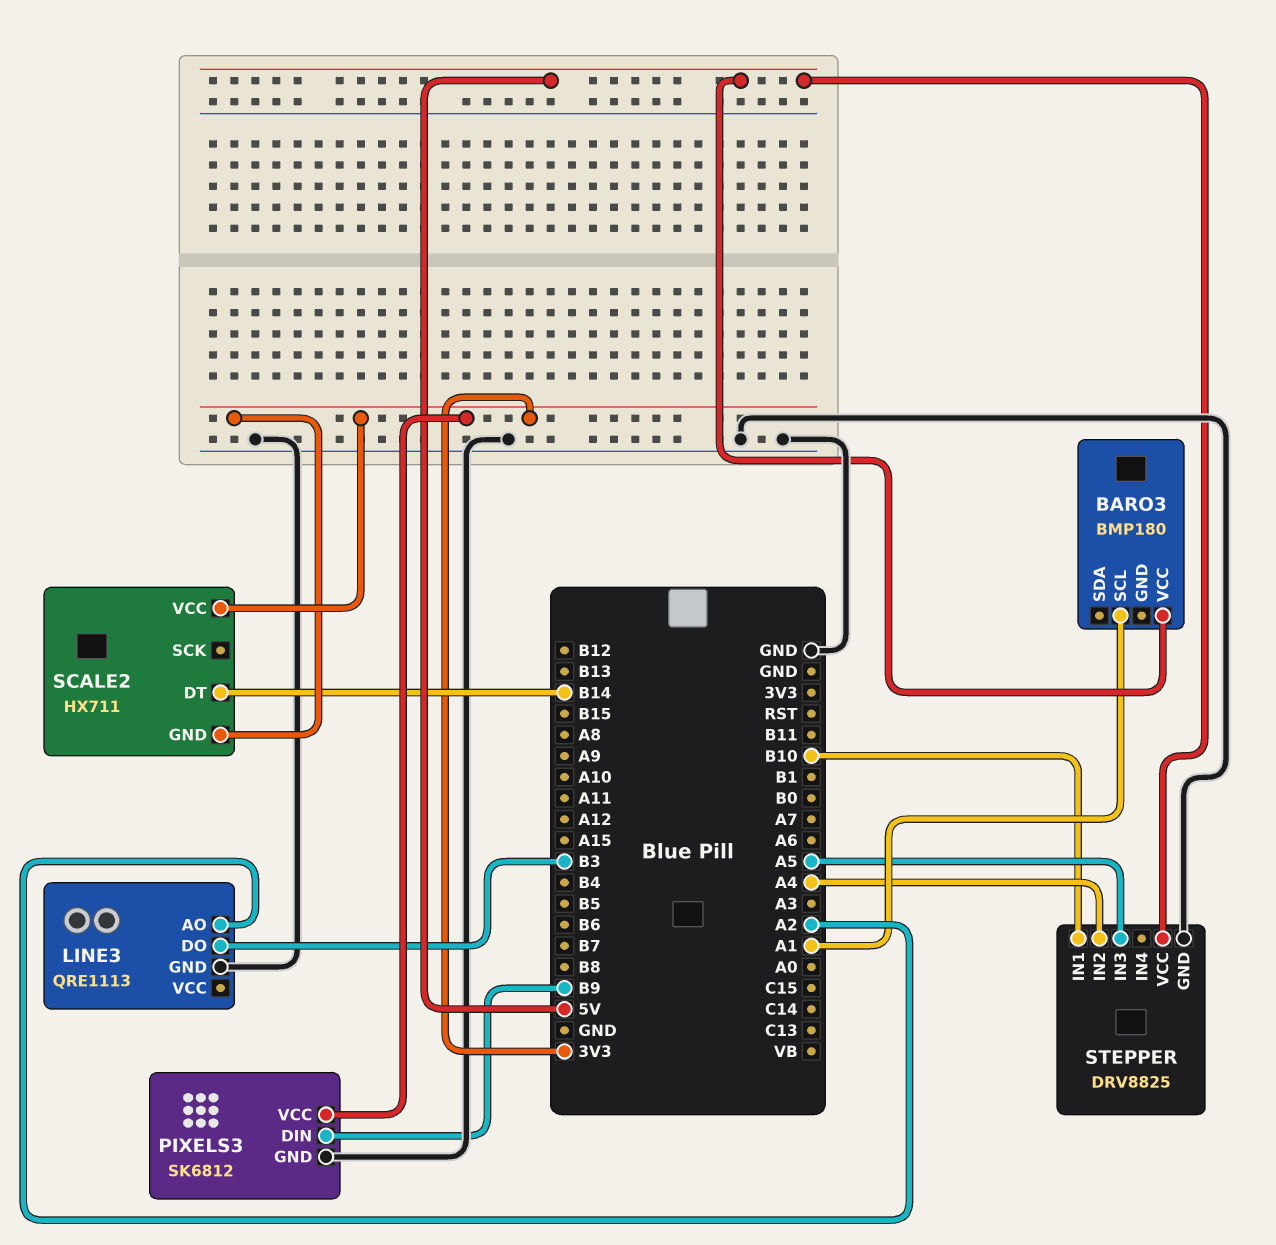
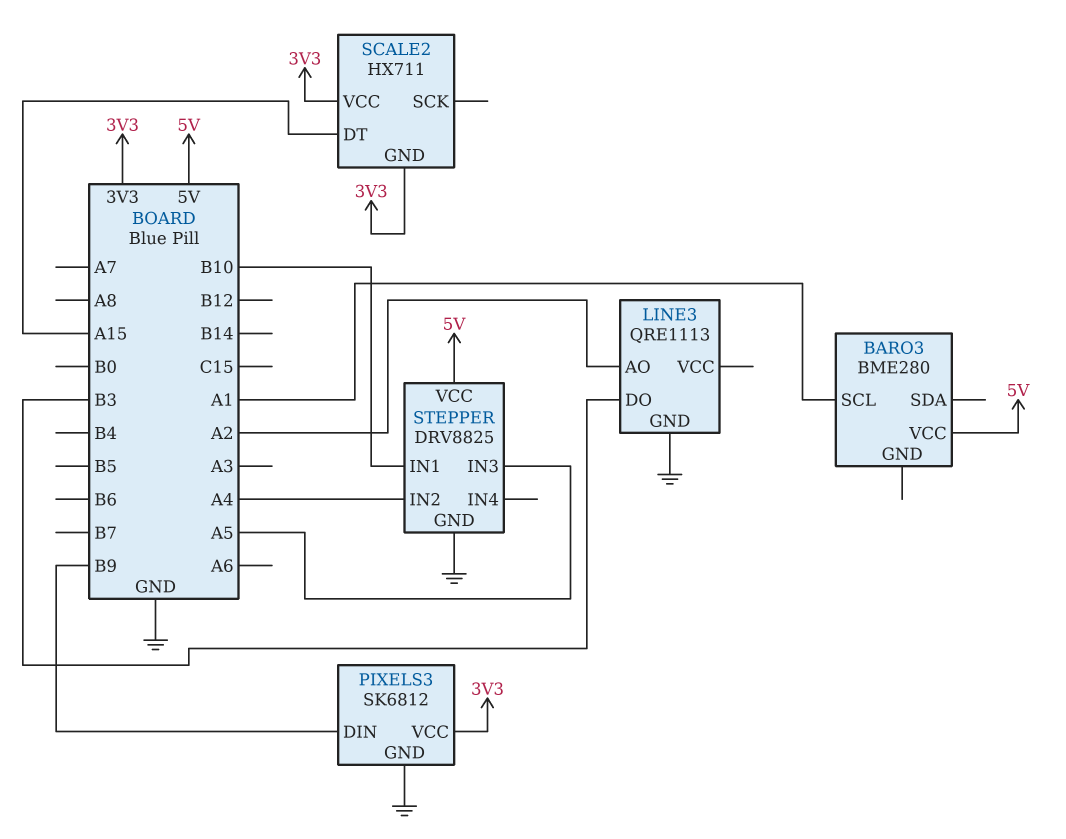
BARO3: BMP180 -> BME280
SCALE2 pin DT: B14 -> A15

